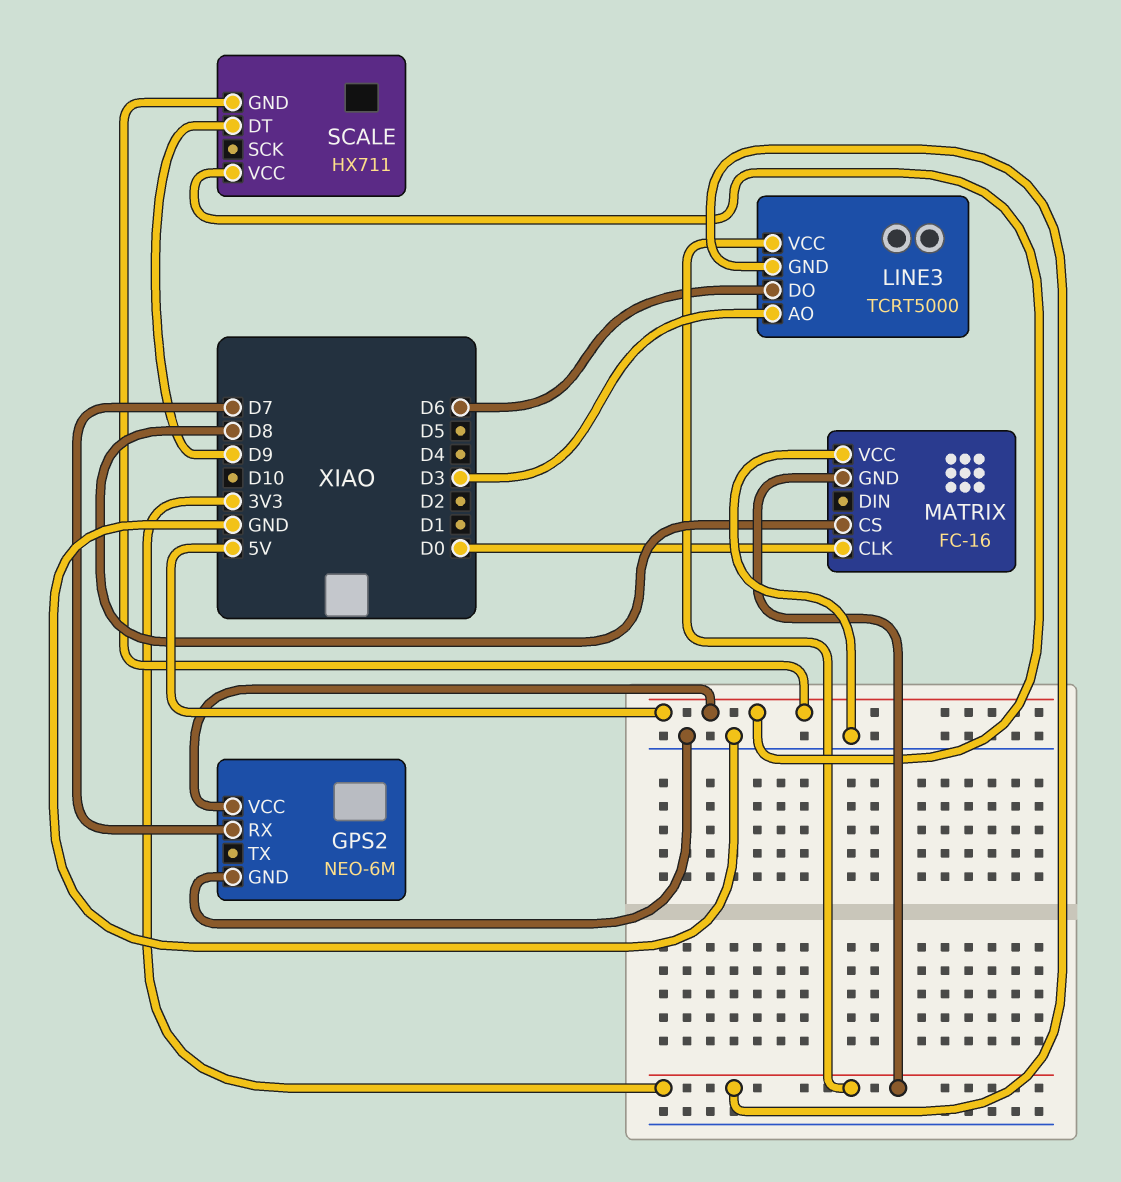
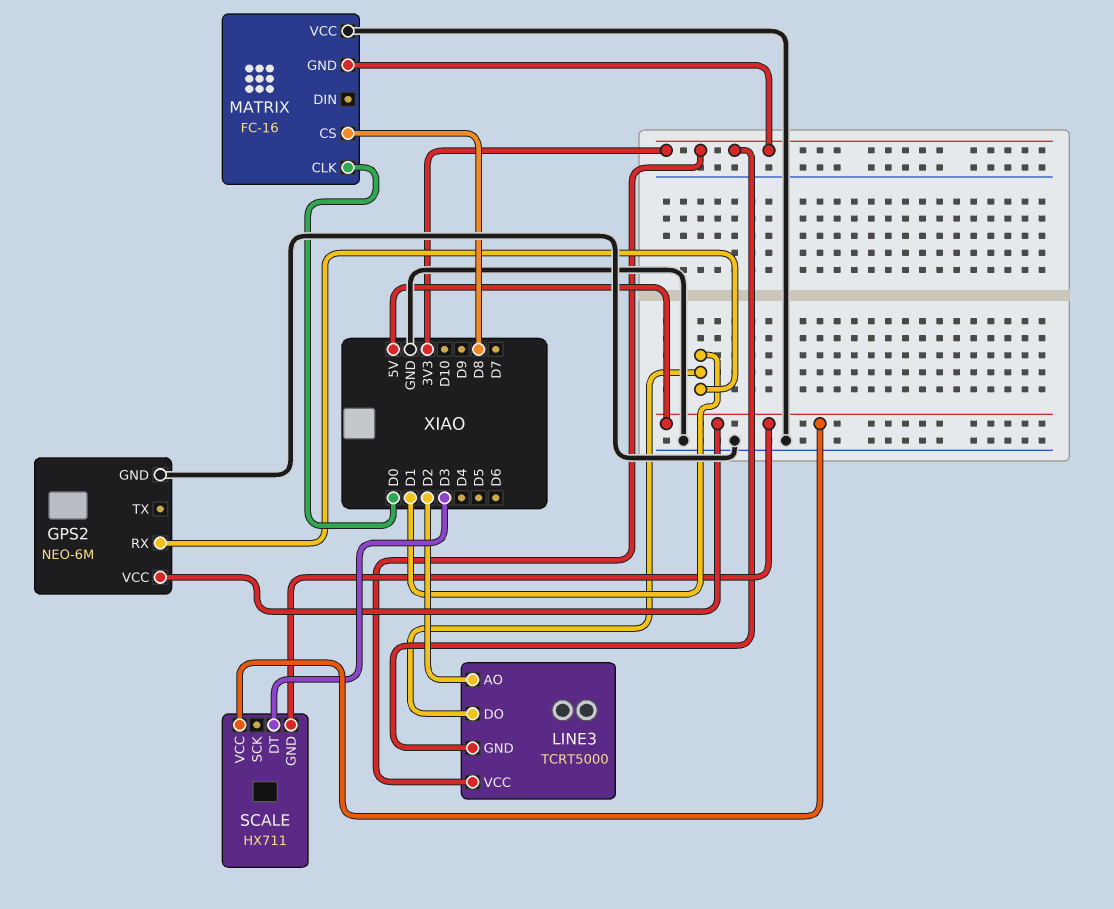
GPS2 pin RX: D7 -> D1
LINE3 pin AO: D3 -> D2
LINE3 pin DO: D6 -> D1
SCALE pin DT: D9 -> D3

